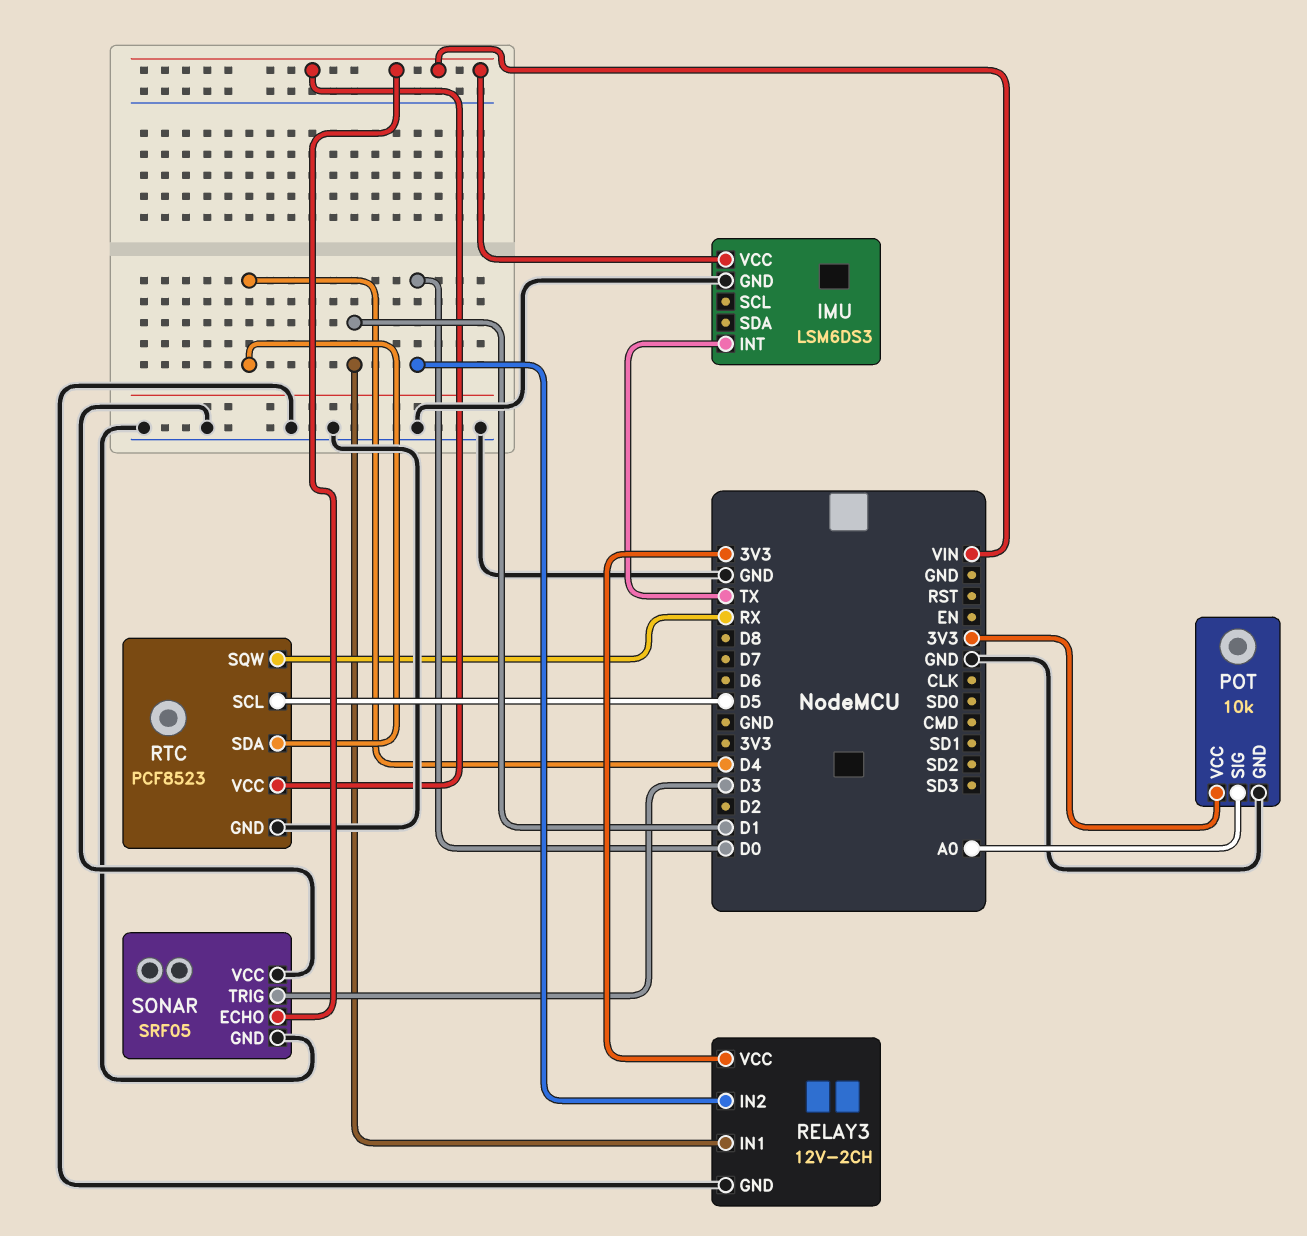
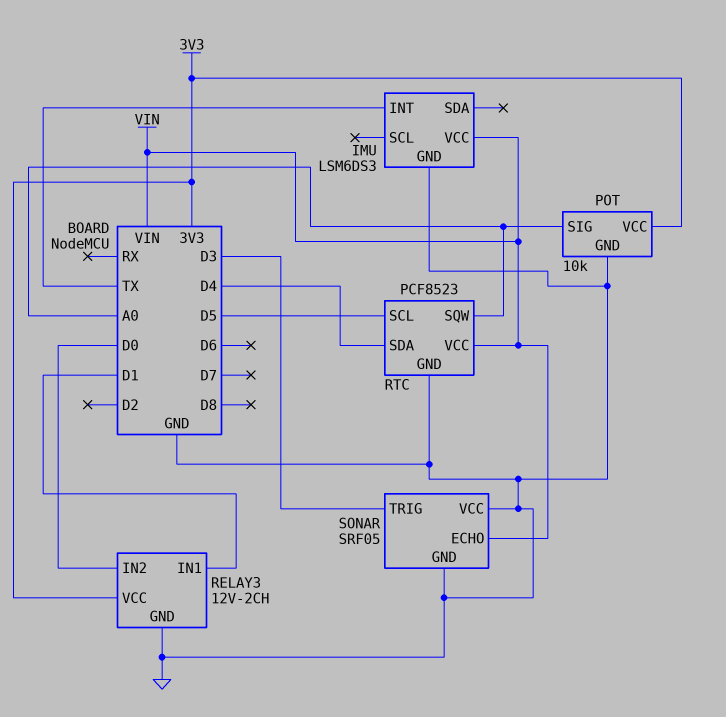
RTC pin SQW: RX -> A0

